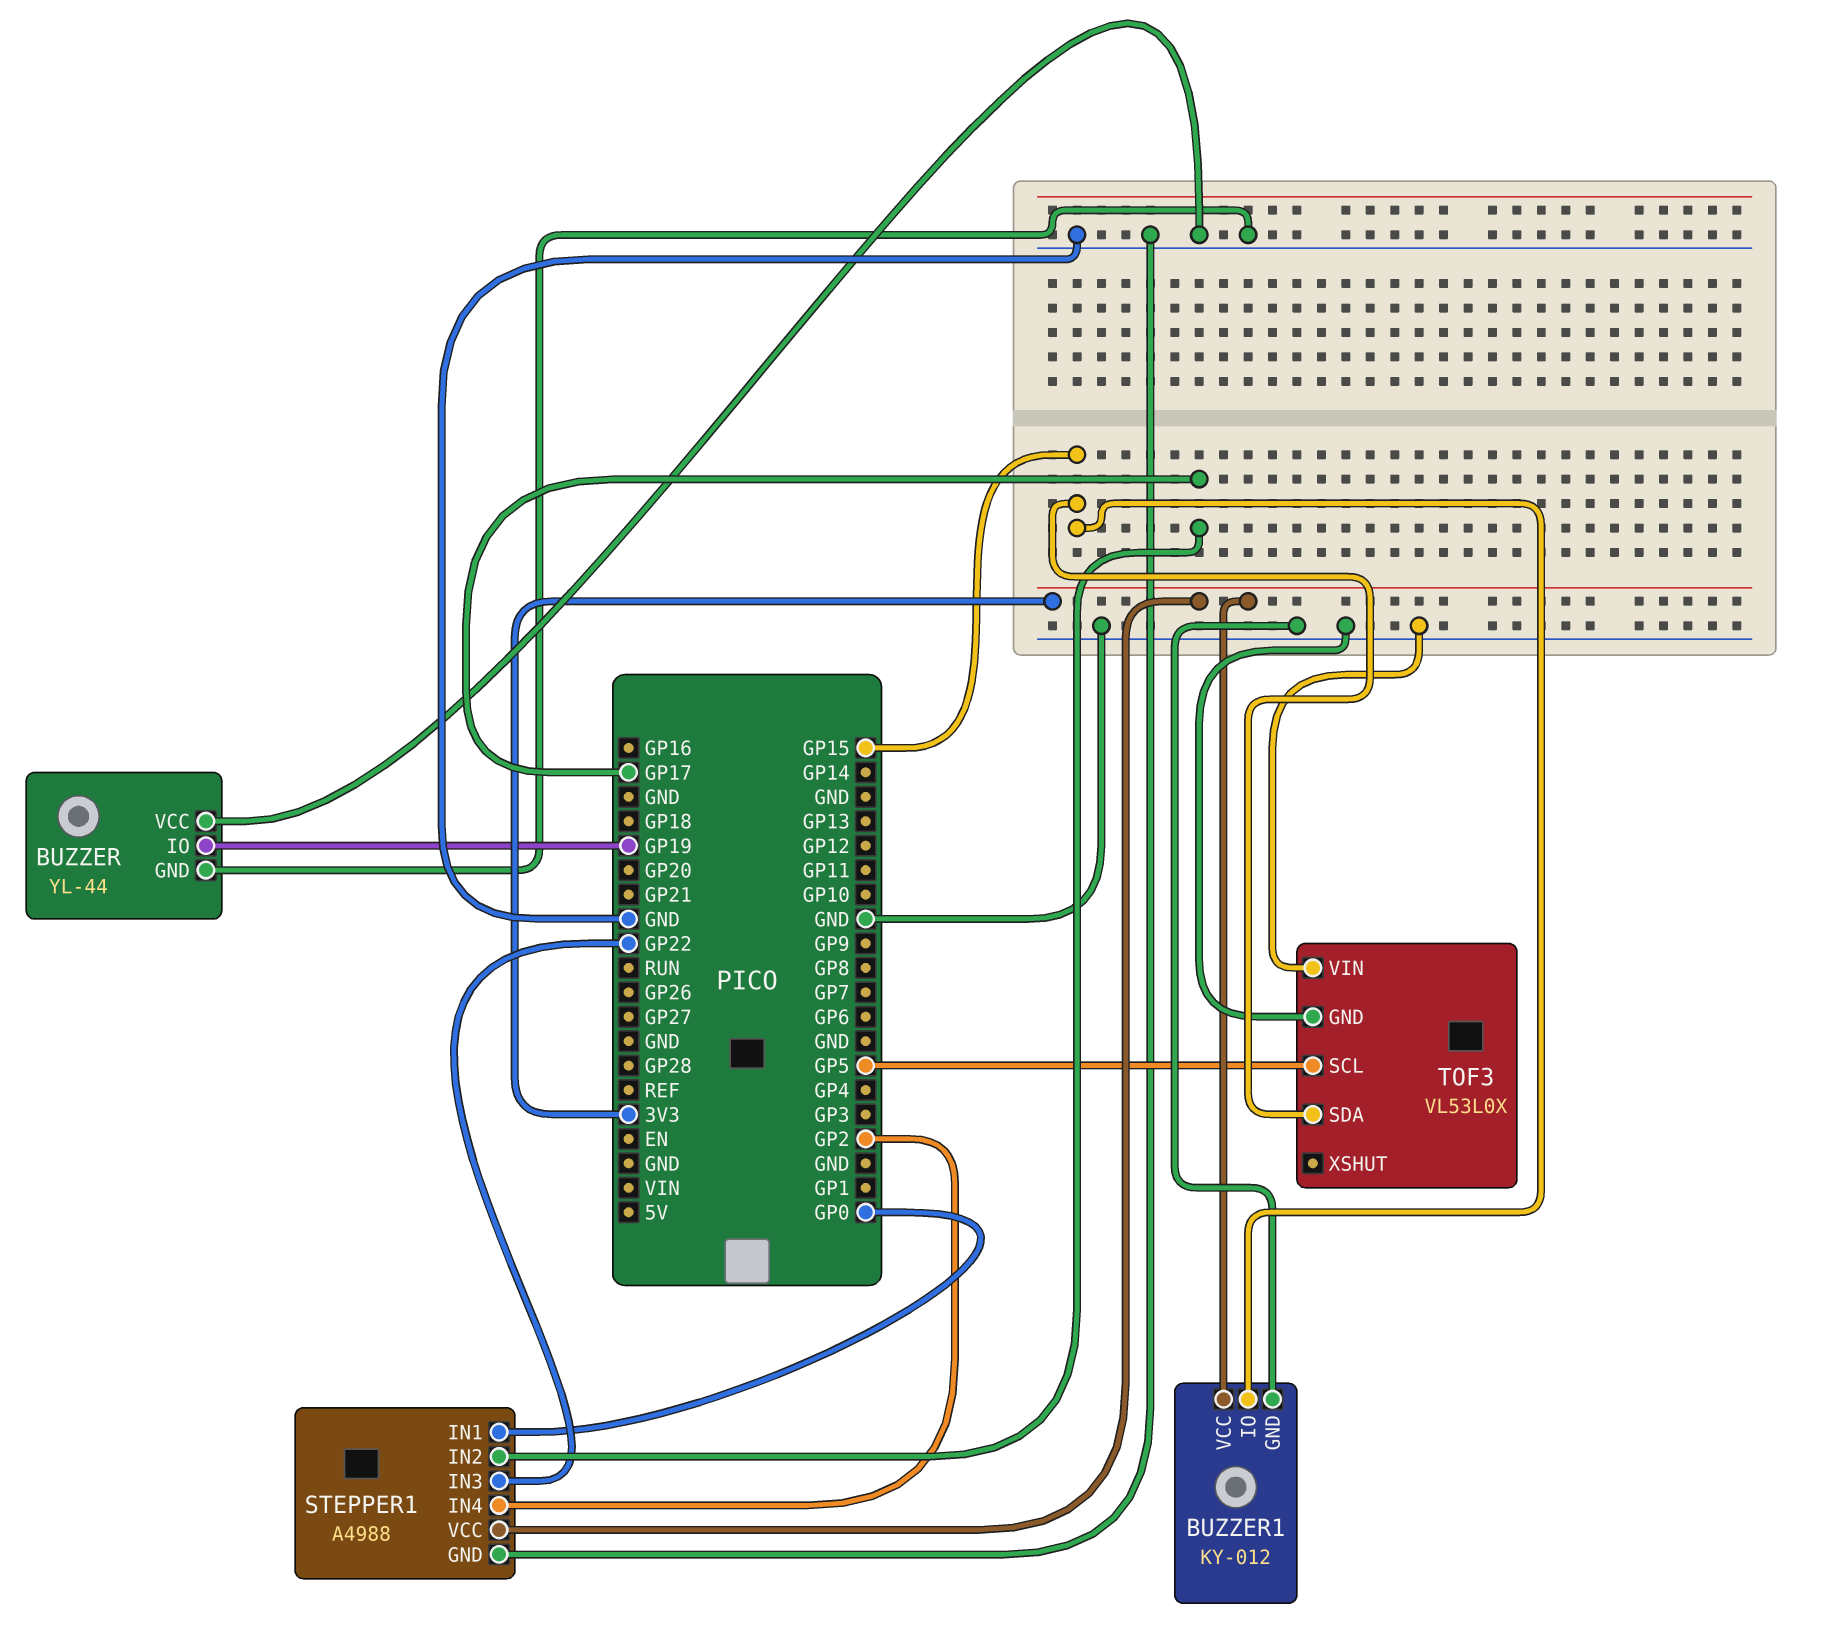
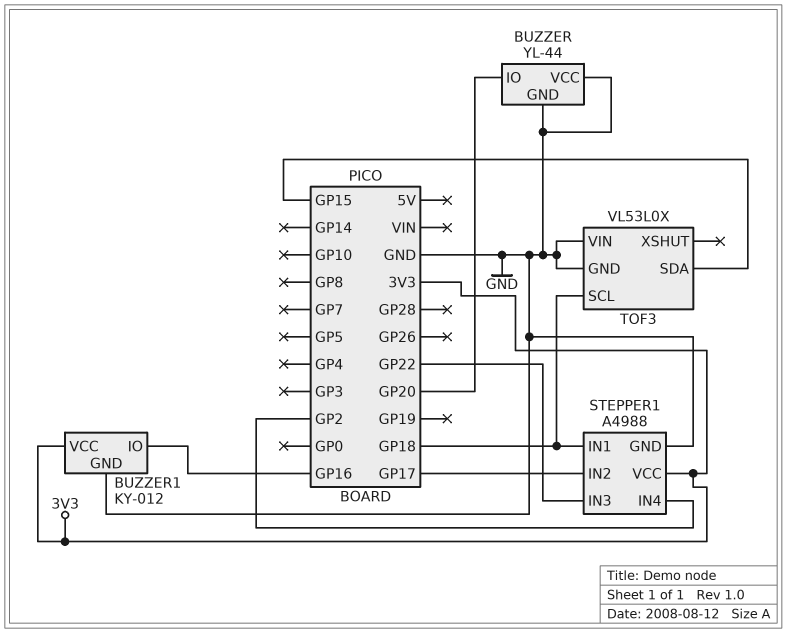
BUZZER pin IO: GP19 -> GP20
BUZZER1 pin IO: GP15 -> GP16
STEPPER1 pin IN1: GP0 -> GP18
TOF3 pin SCL: GP5 -> GP18

